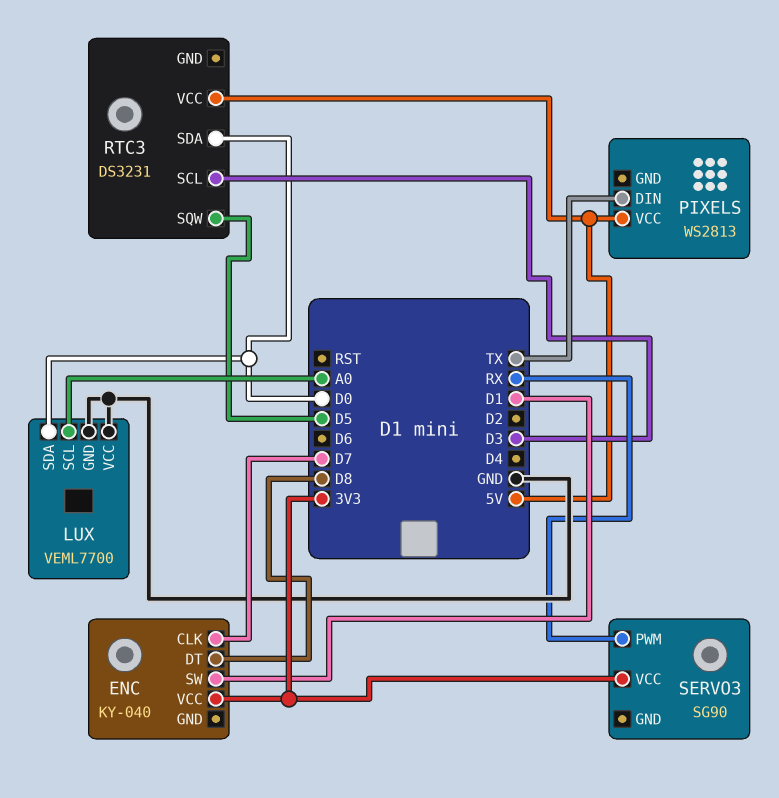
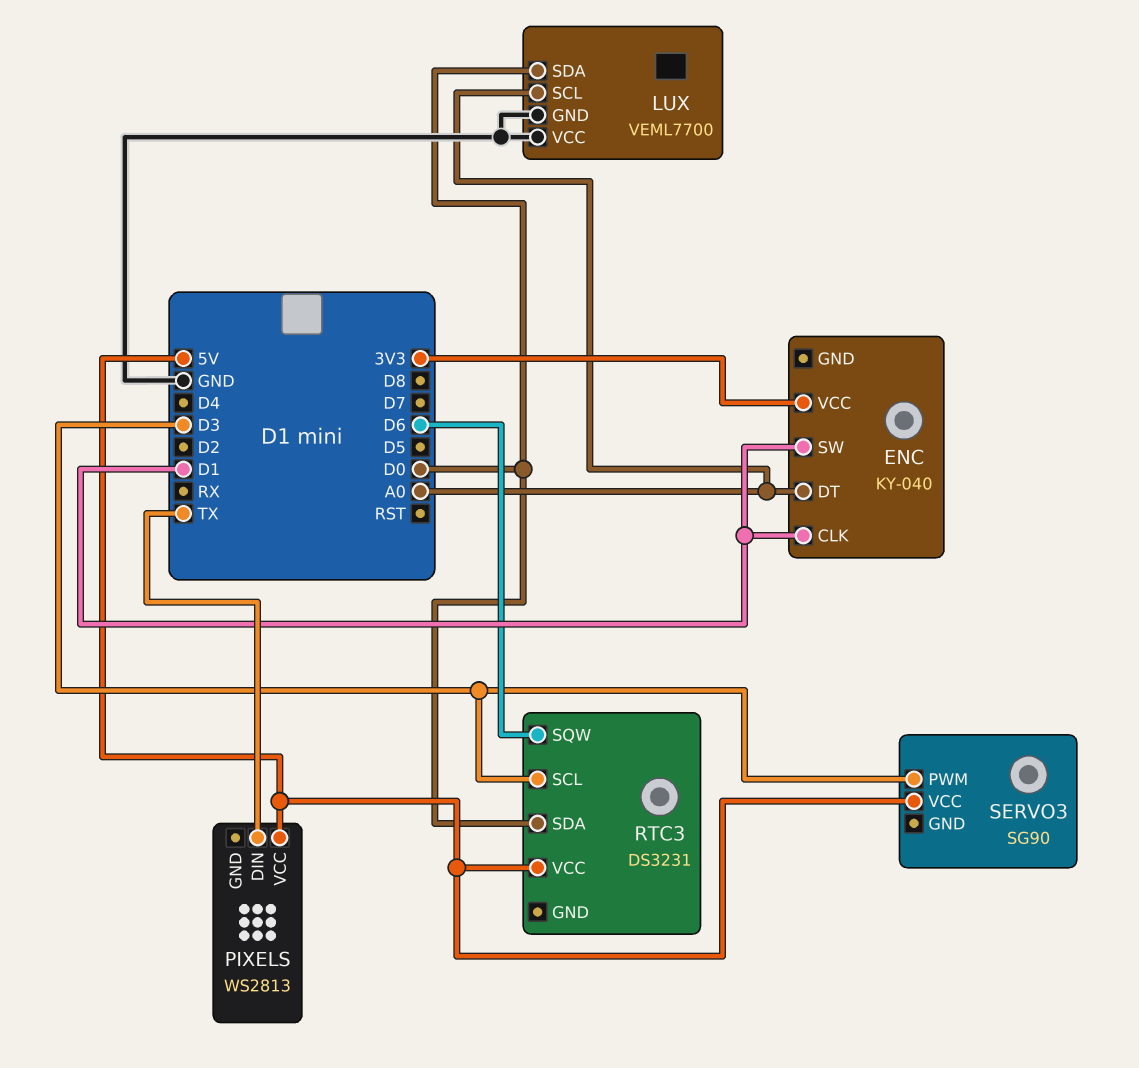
ENC pin CLK: D7 -> D1
ENC pin DT: D8 -> A0
RTC3 pin SQW: D5 -> D6
SERVO3 pin PWM: RX -> D3
SERVO3 pin VCC: 3V3 -> 5V

